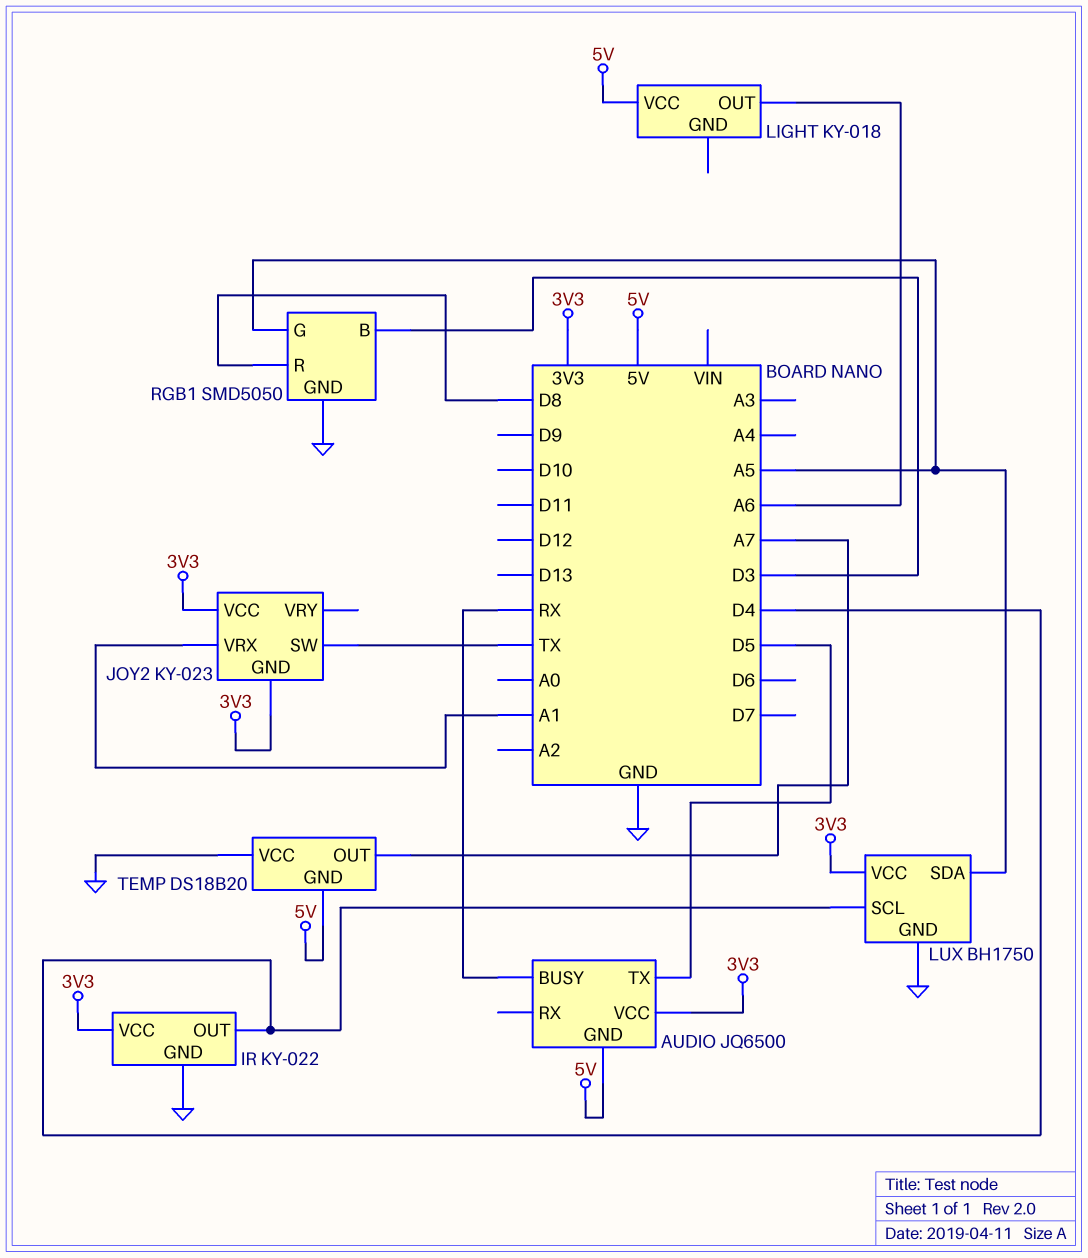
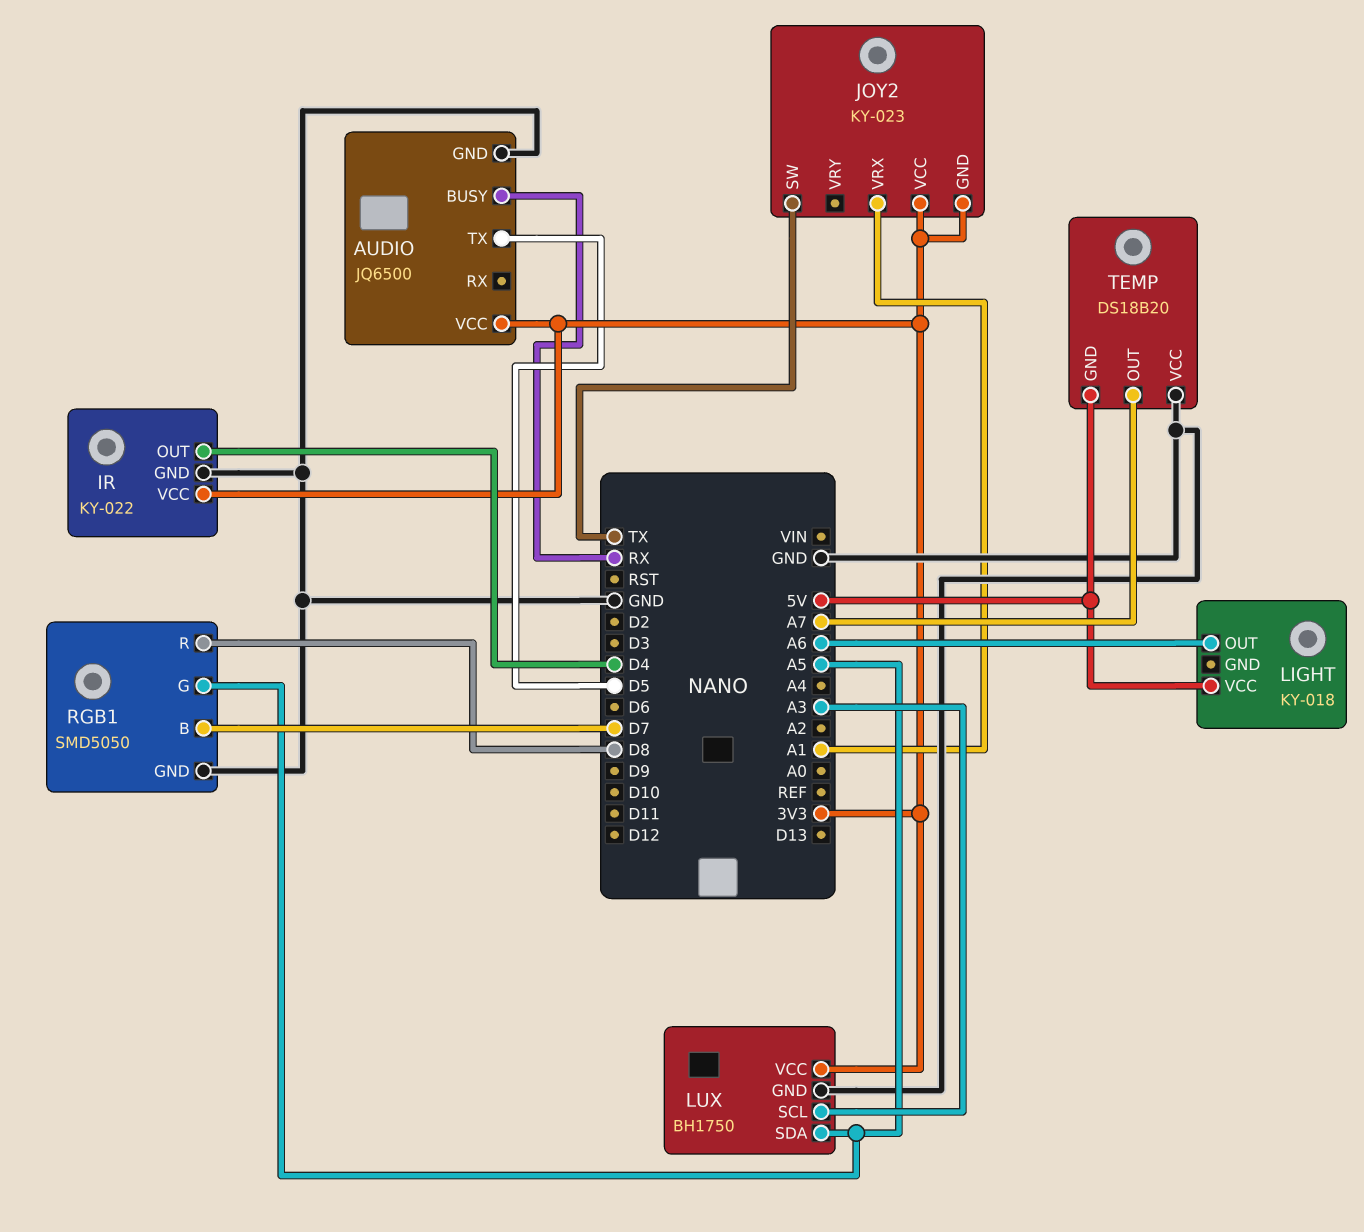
AUDIO pin GND: 5V -> GND
LUX pin SCL: D4 -> A3
RGB1 pin B: D3 -> D7

